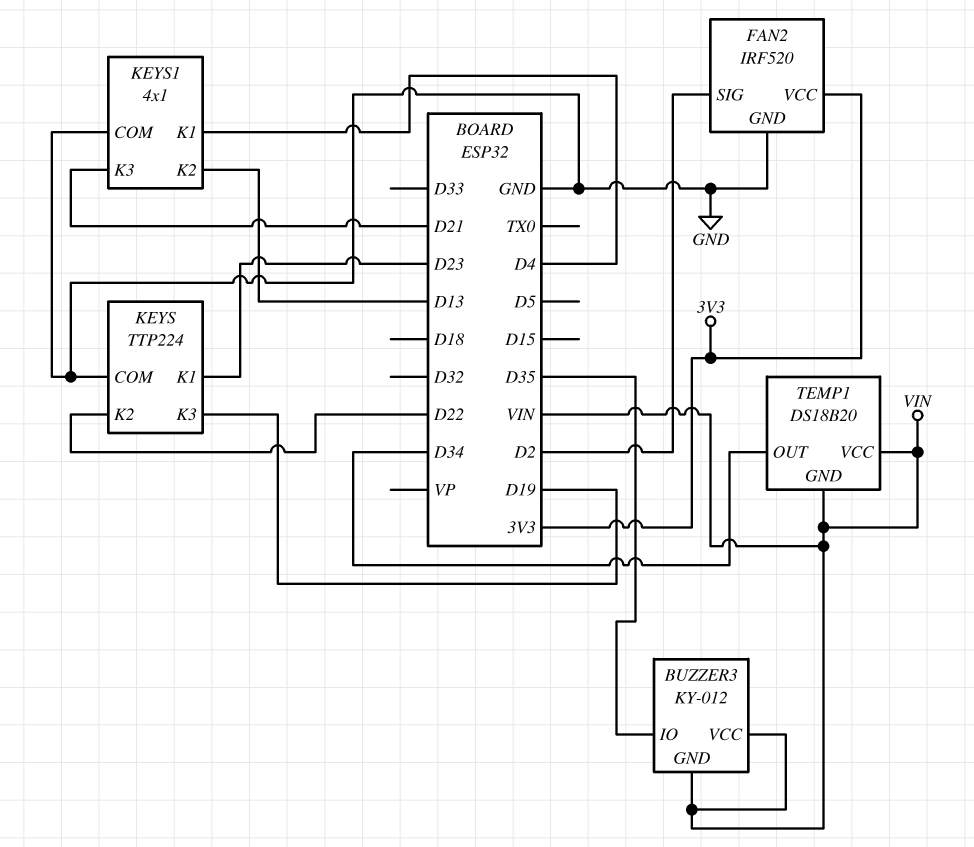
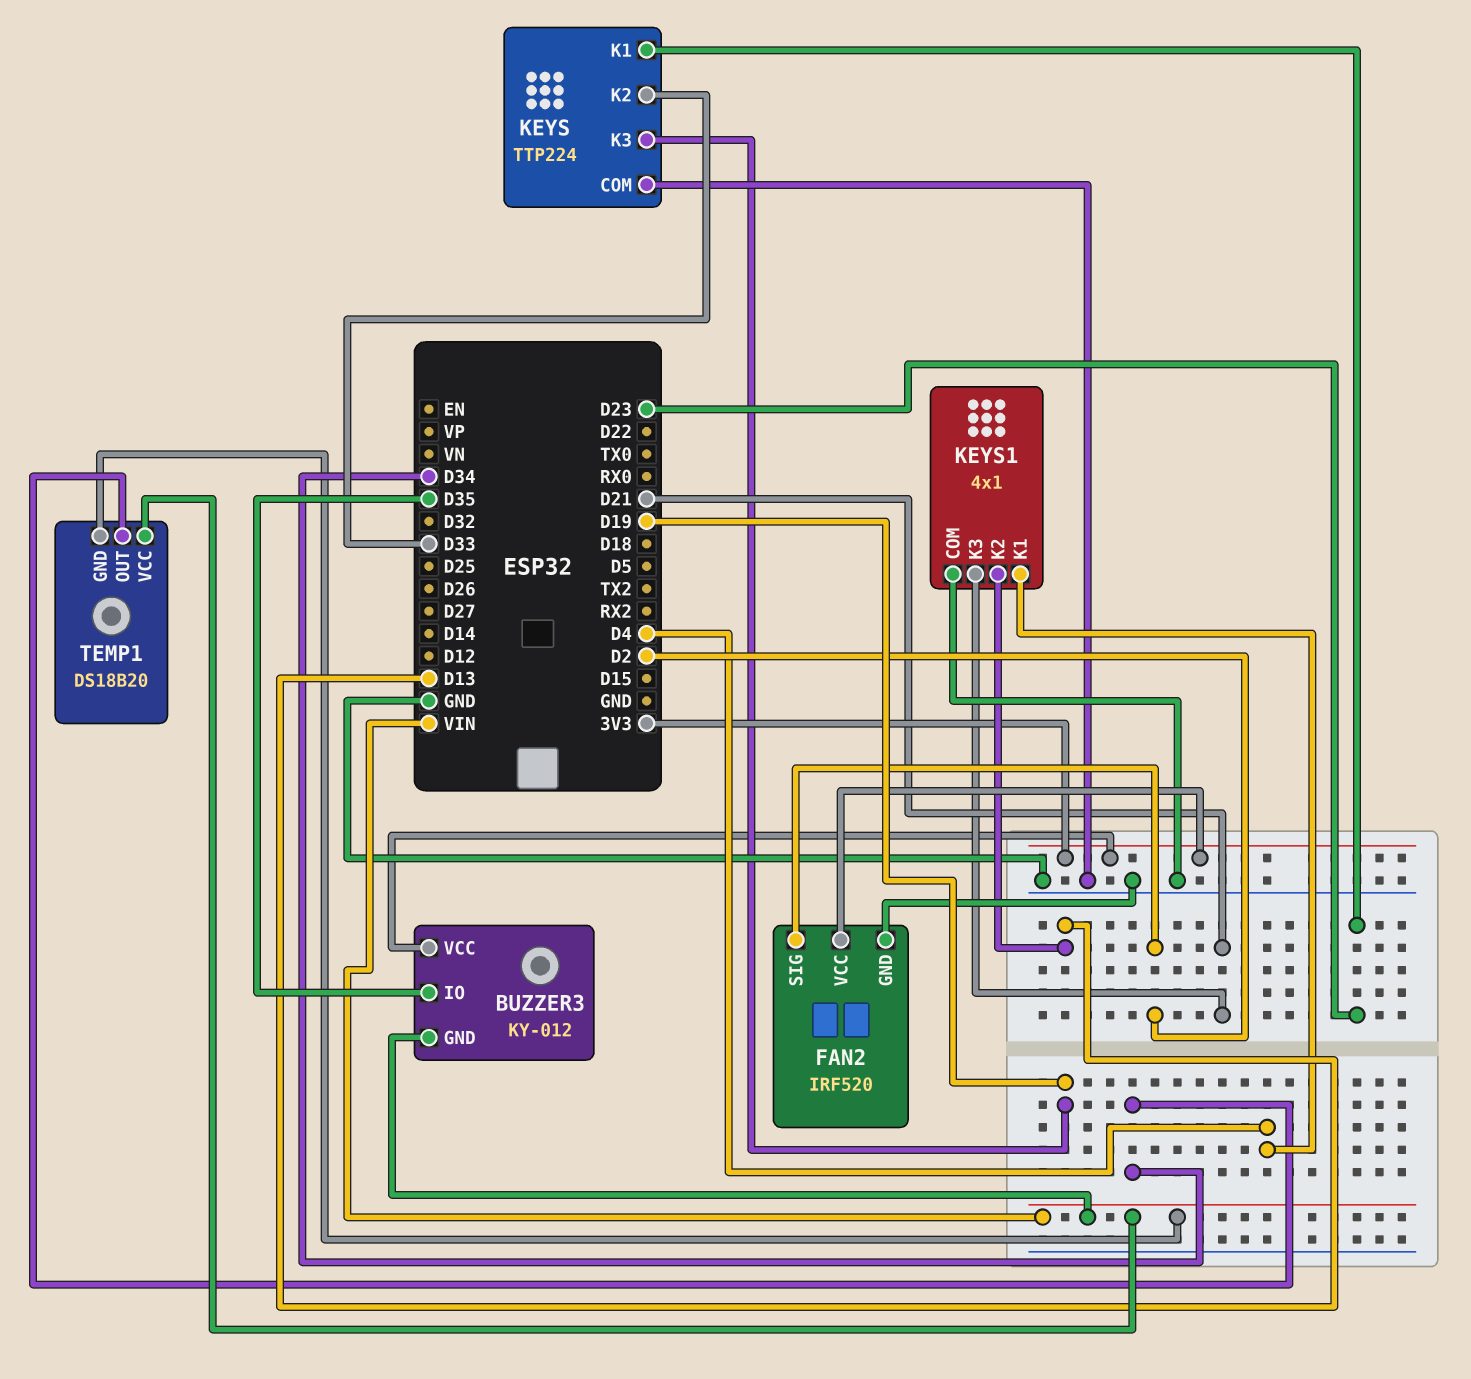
BUZZER3 pin VCC: VIN -> 3V3
KEYS pin K2: D22 -> D33

